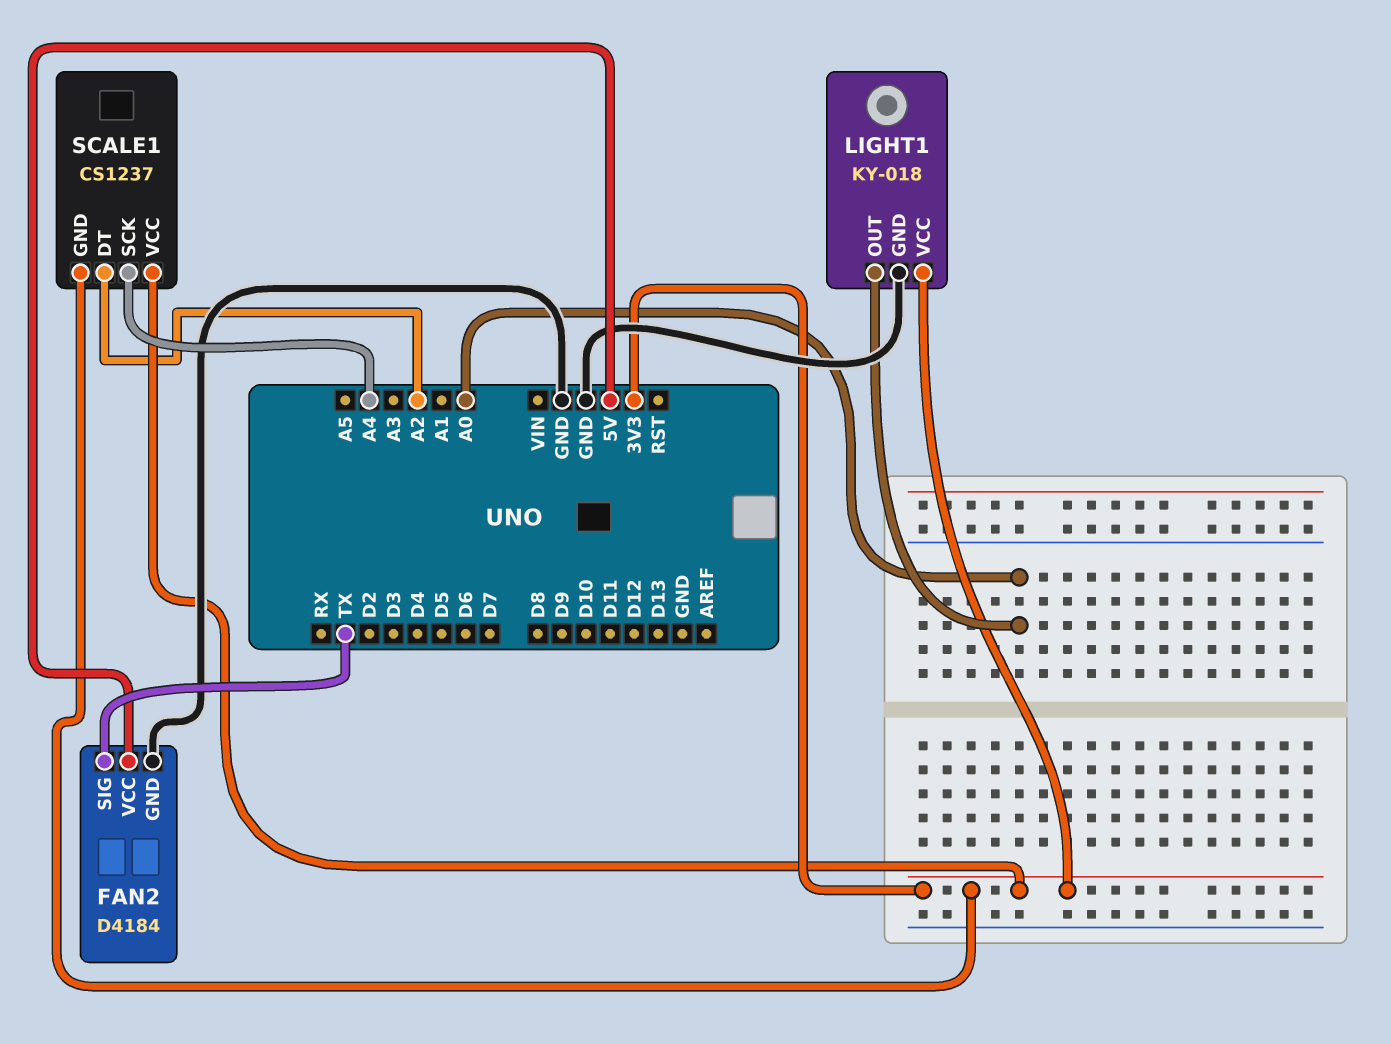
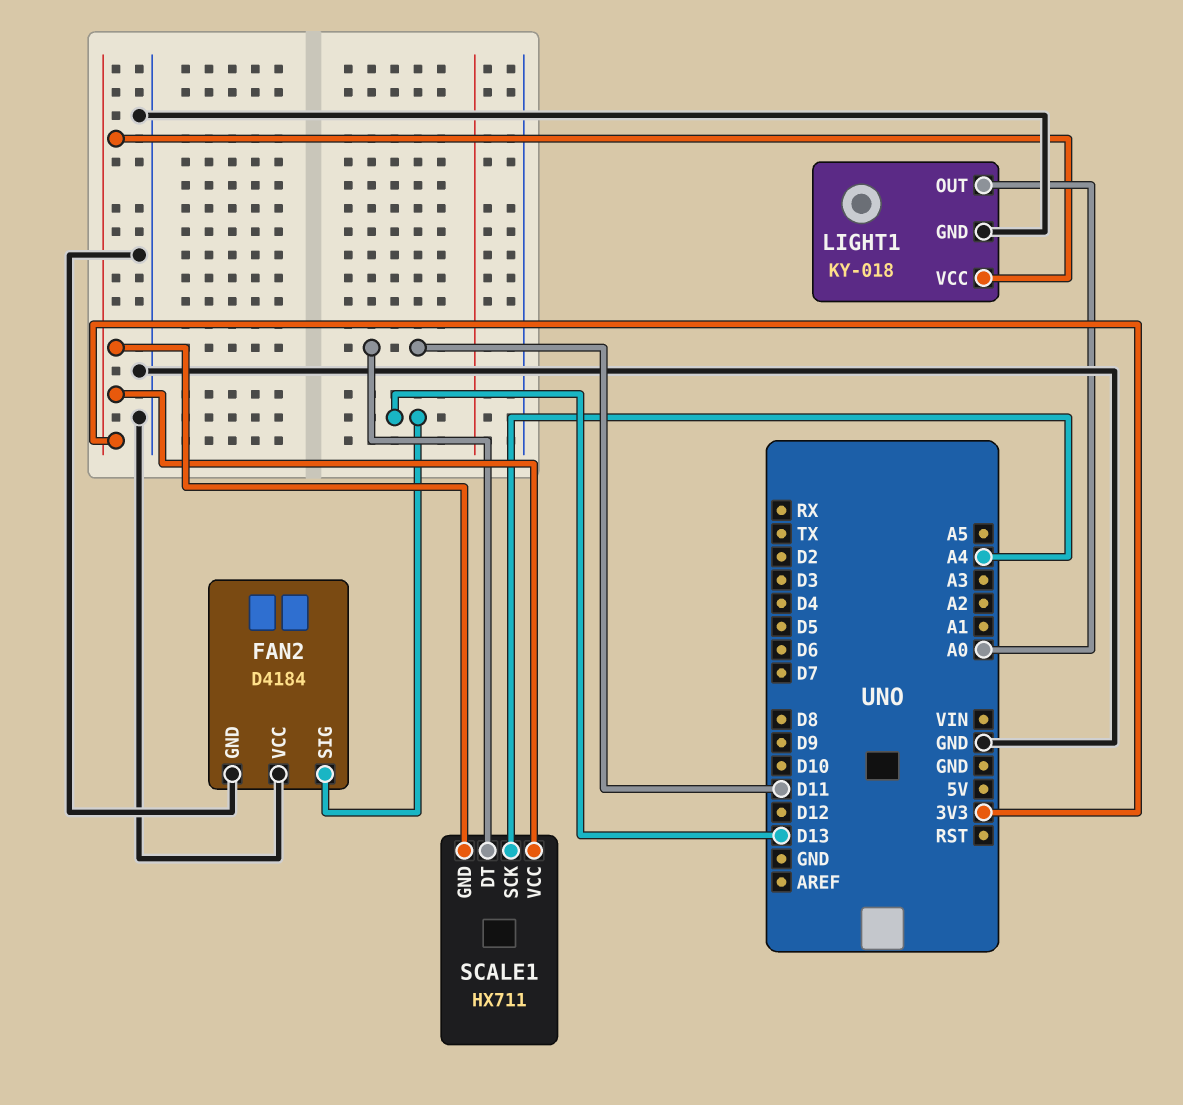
FAN2 pin SIG: TX -> D13
FAN2 pin VCC: 5V -> GND
SCALE1: CS1237 -> HX711
SCALE1 pin DT: A2 -> D11

